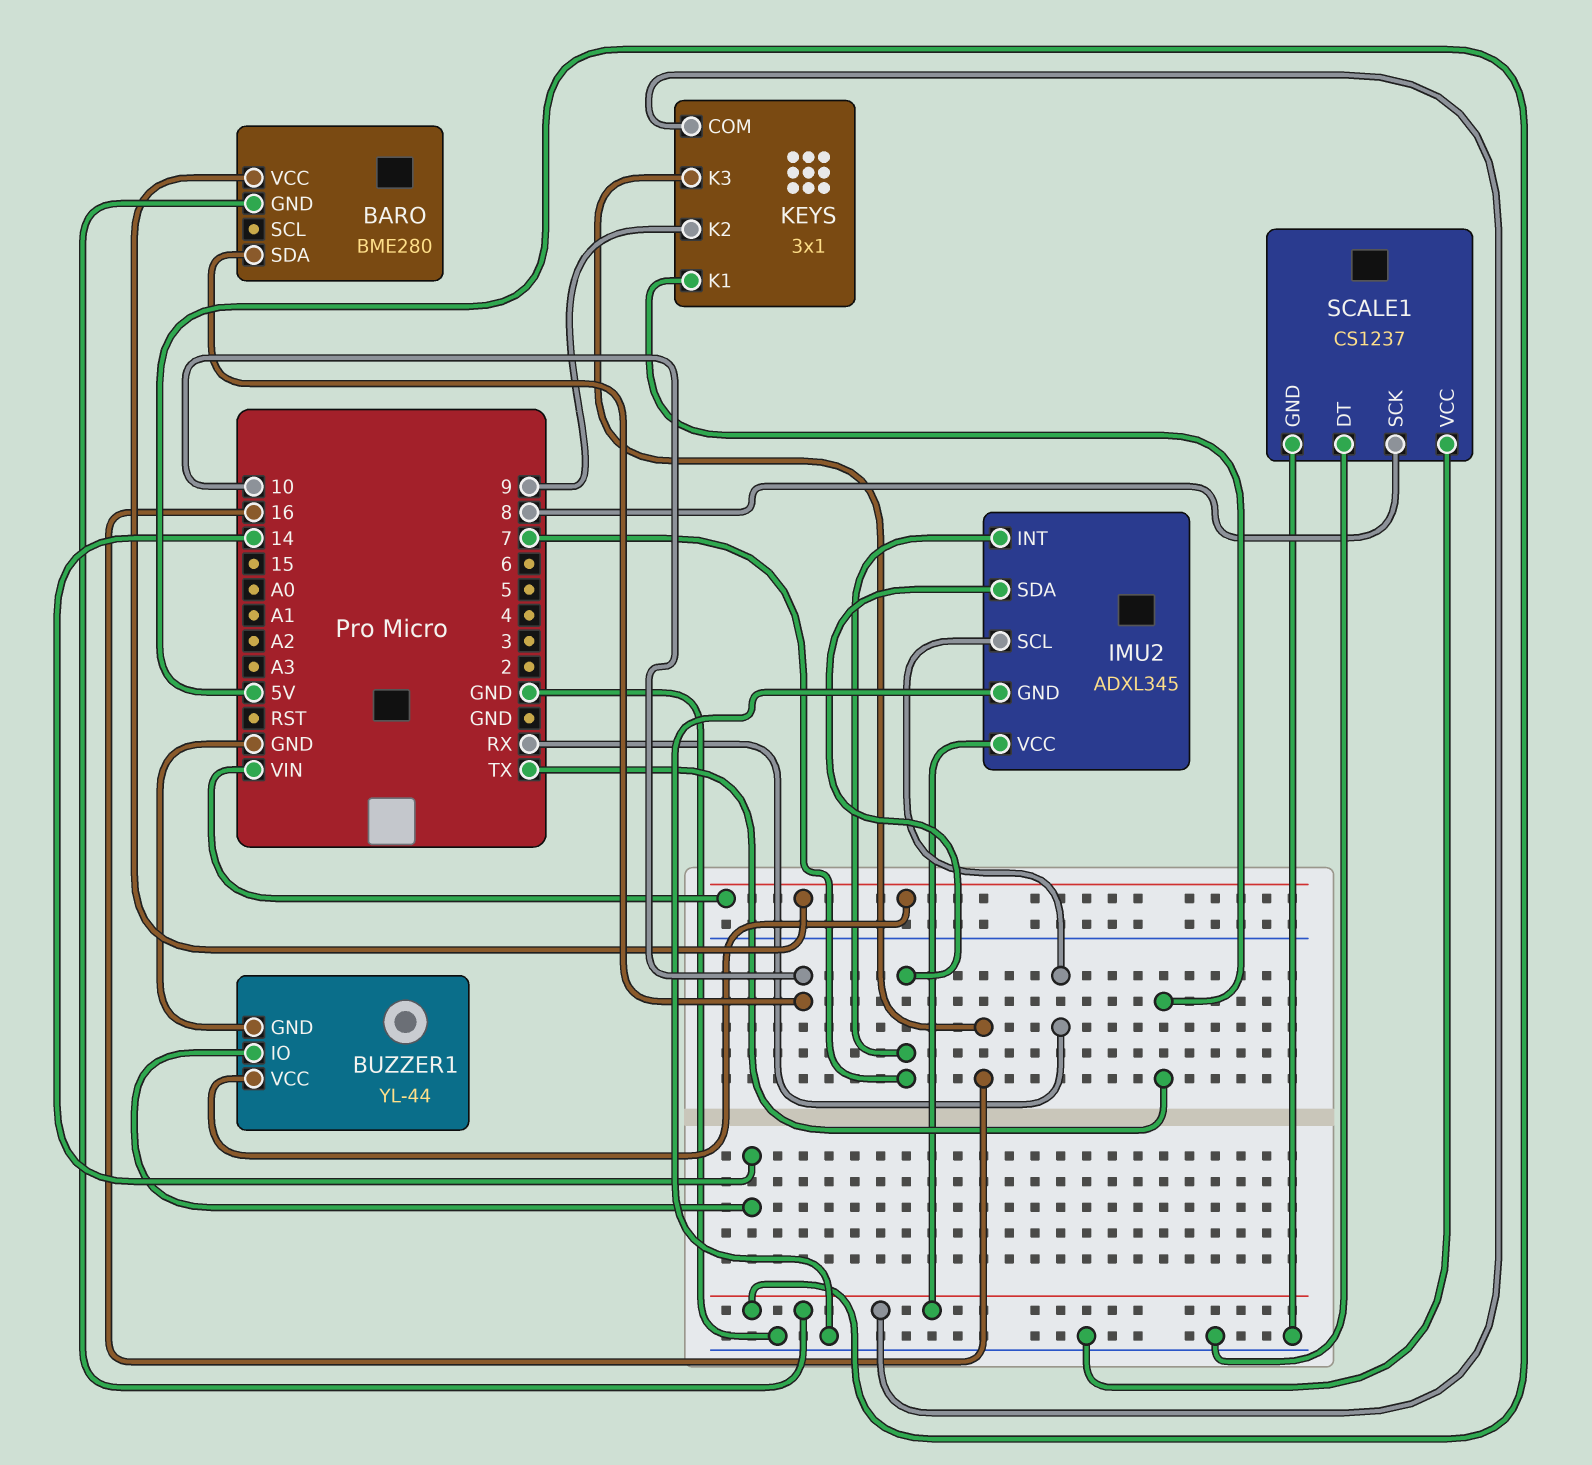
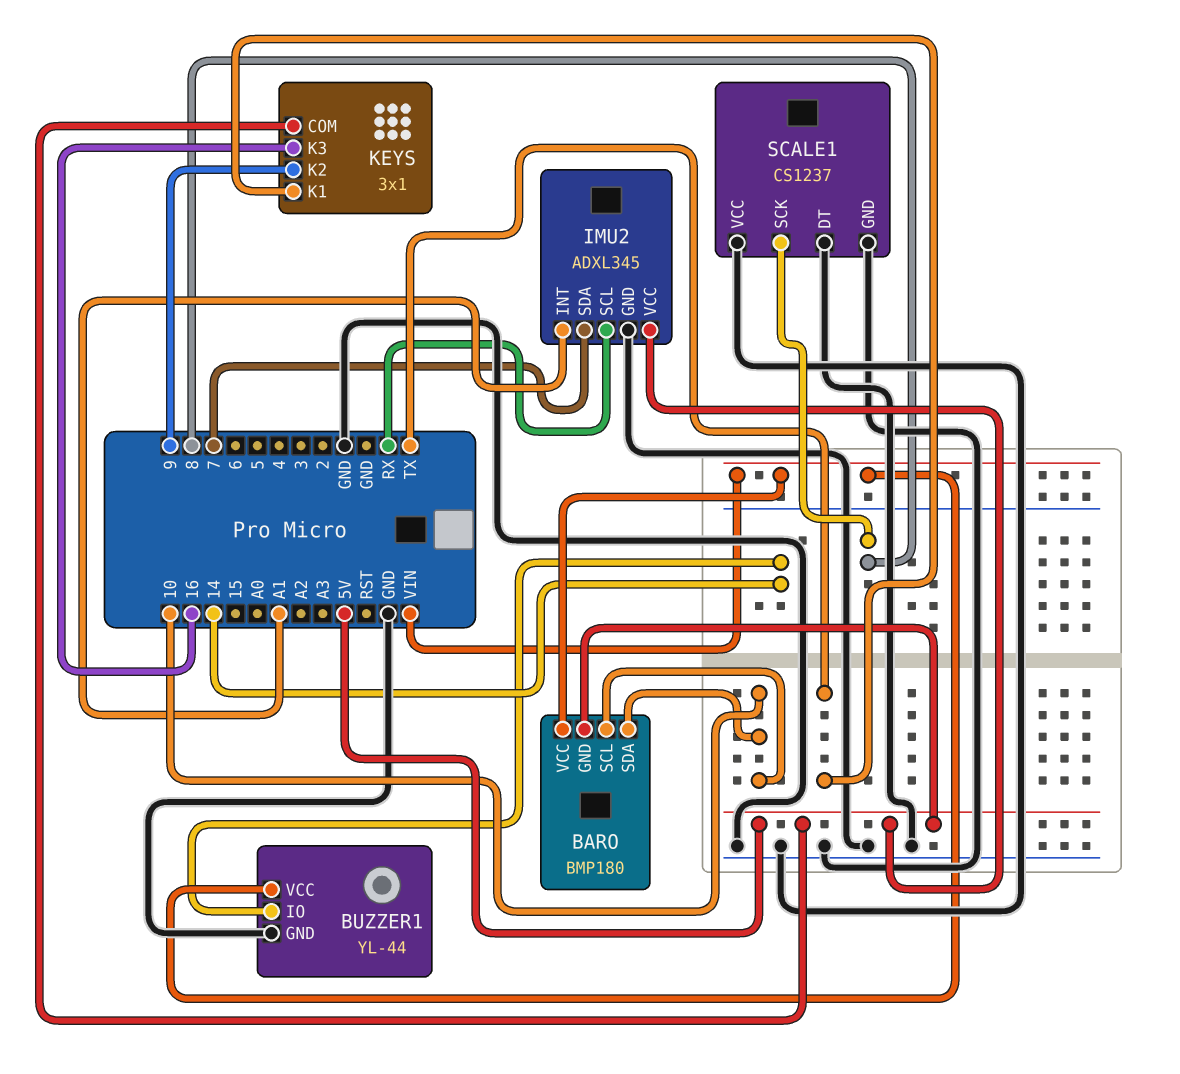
BARO: BME280 -> BMP180
BARO pin SCL: none -> 10
IMU2 pin INT: 7 -> A1

